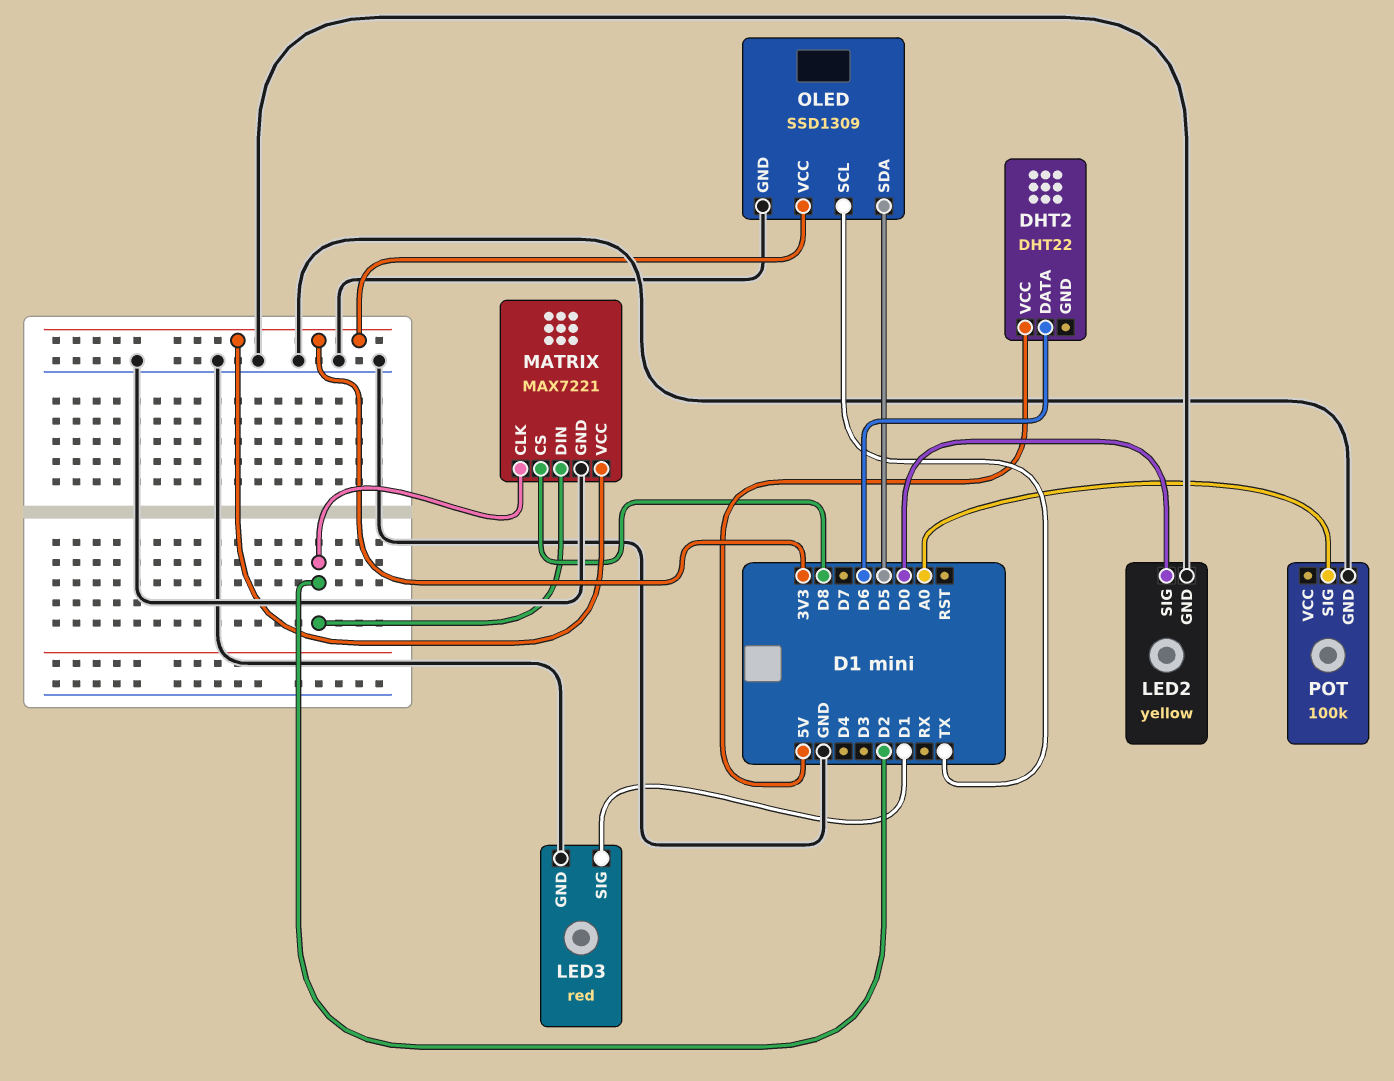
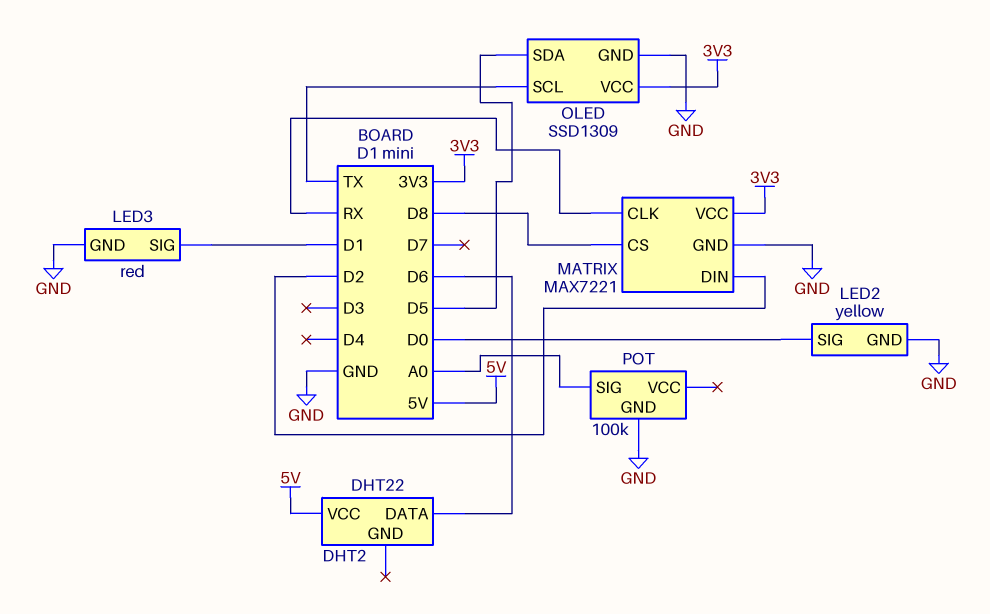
MATRIX pin CLK: D2 -> RX

